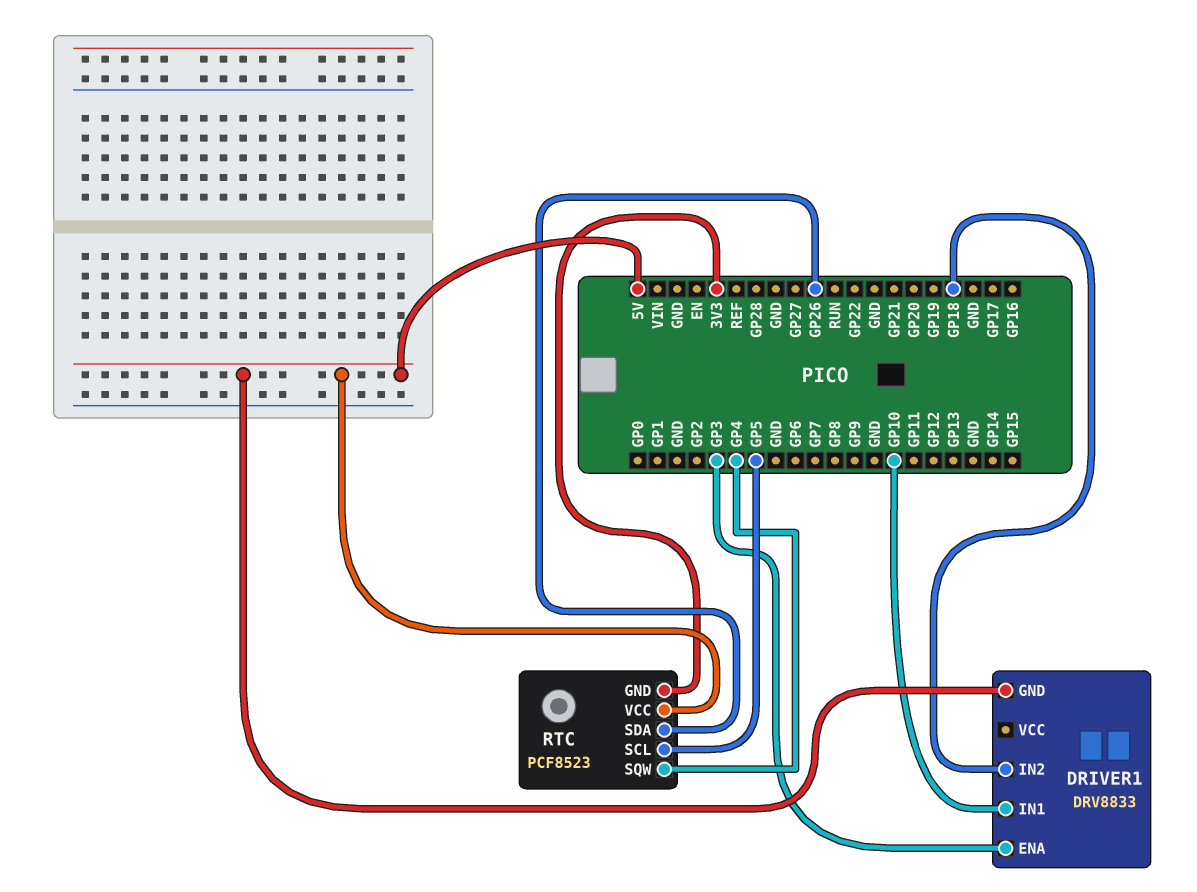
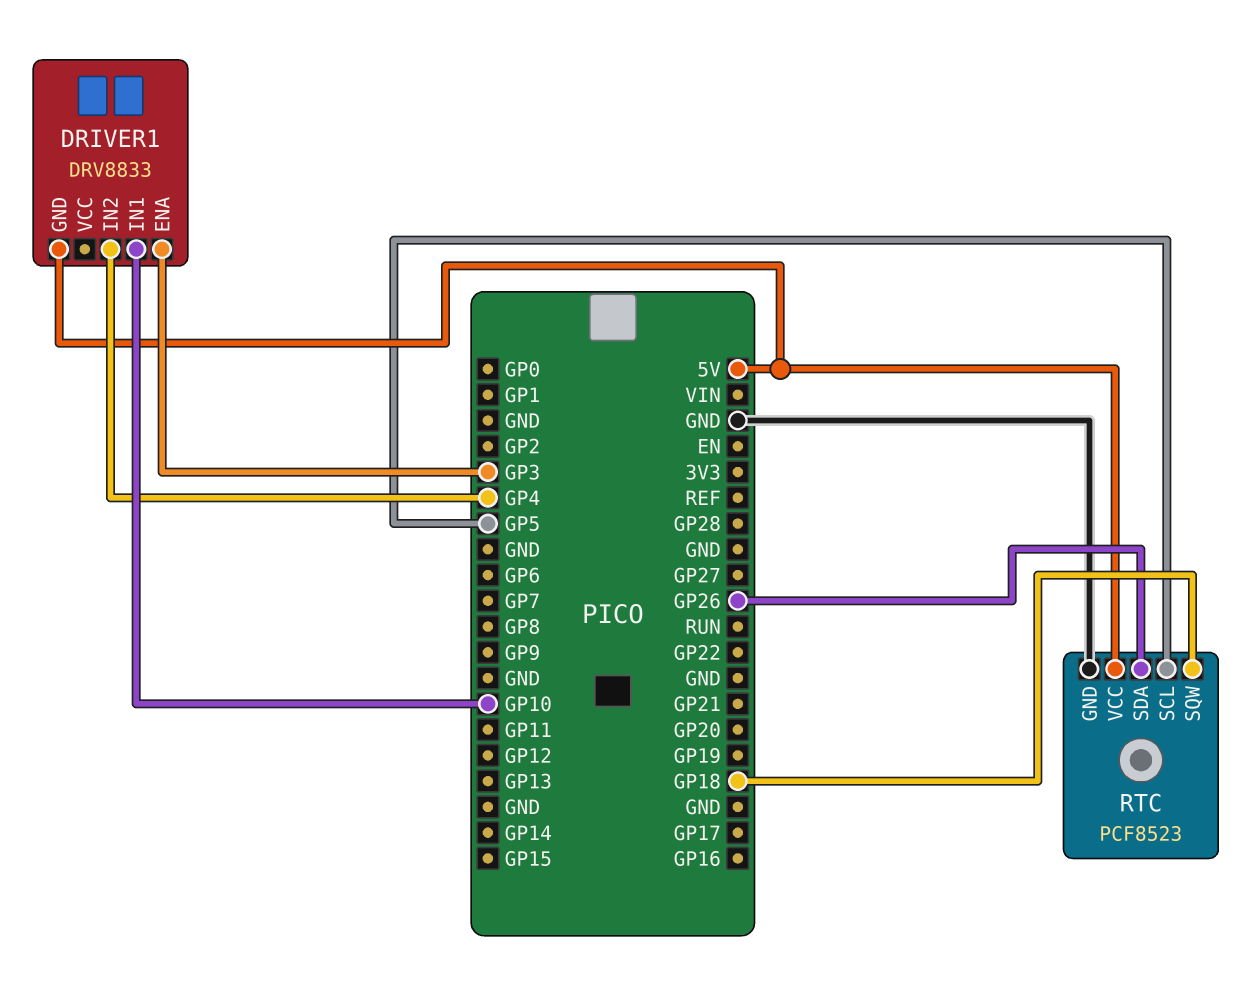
DRIVER1 pin IN2: GP18 -> GP4
RTC pin GND: 3V3 -> GND
RTC pin SQW: GP4 -> GP18

